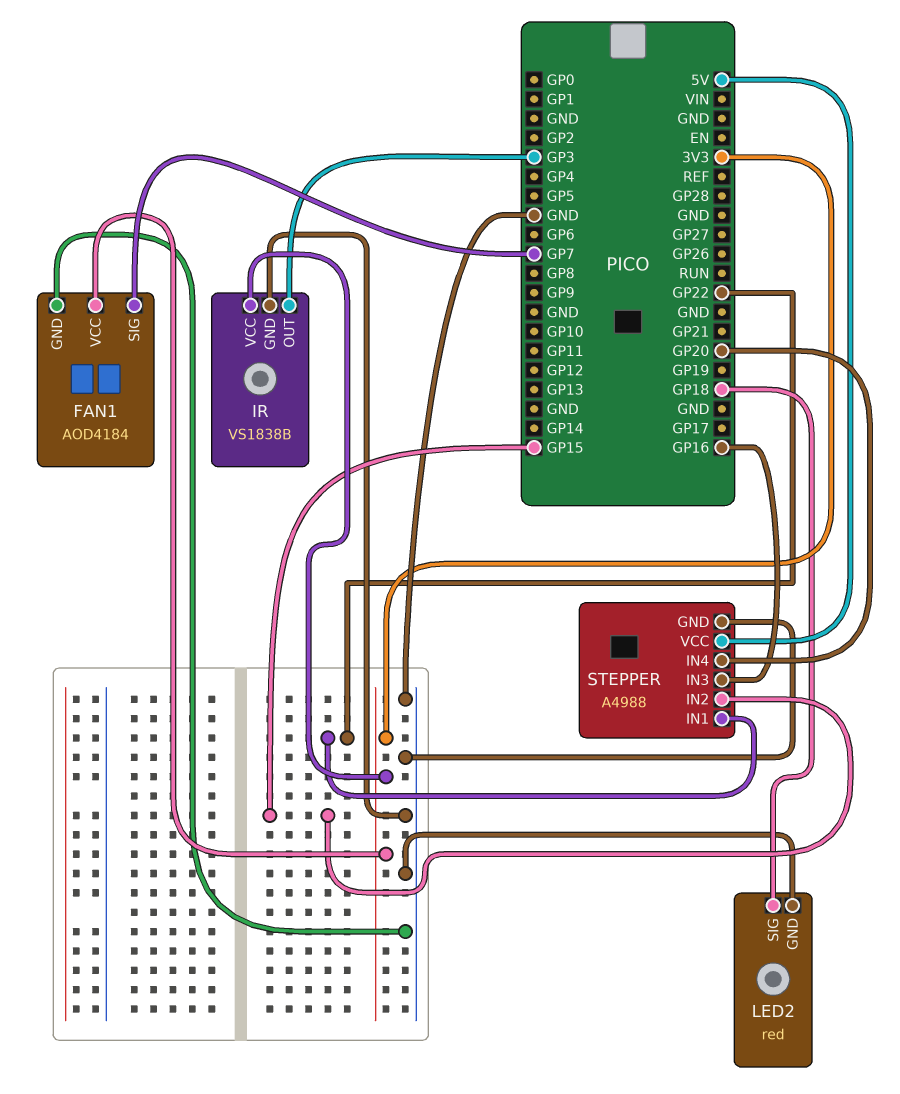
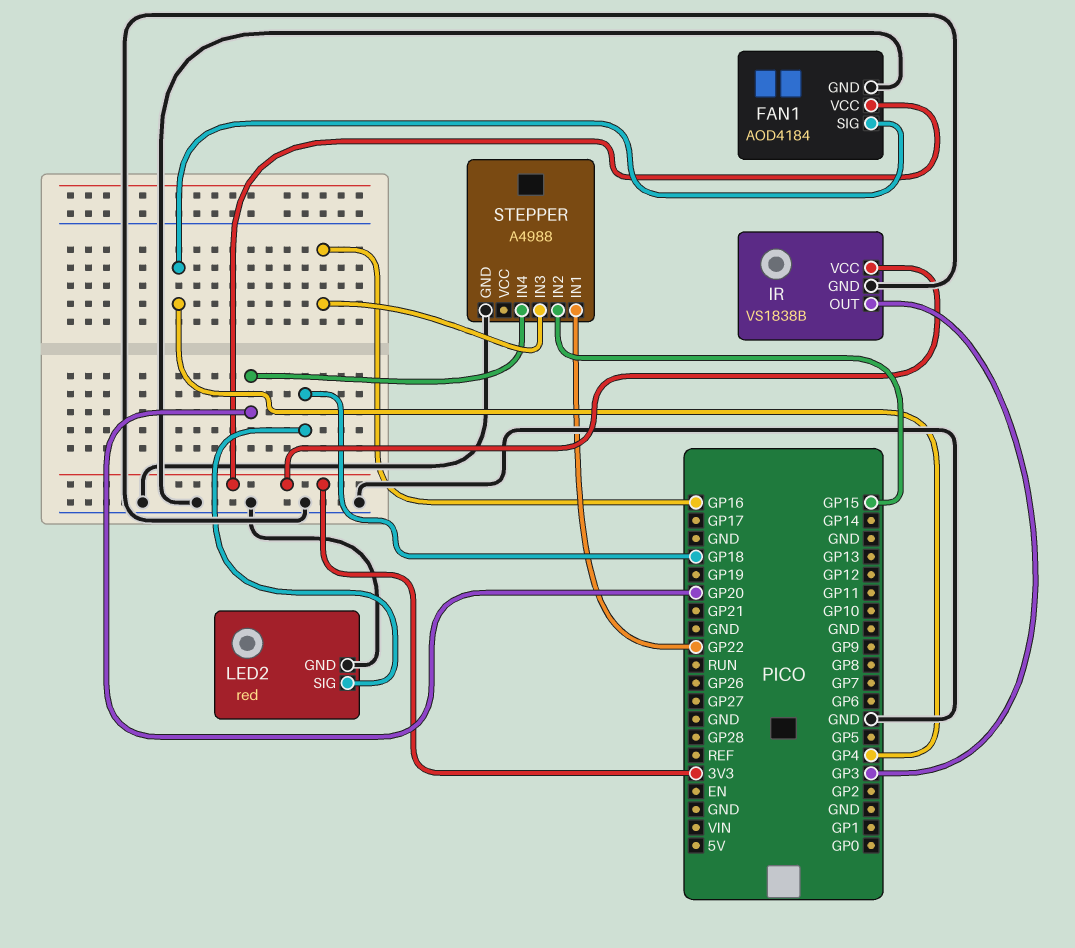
FAN1 pin SIG: GP7 -> GP4
STEPPER pin VCC: 5V -> none

